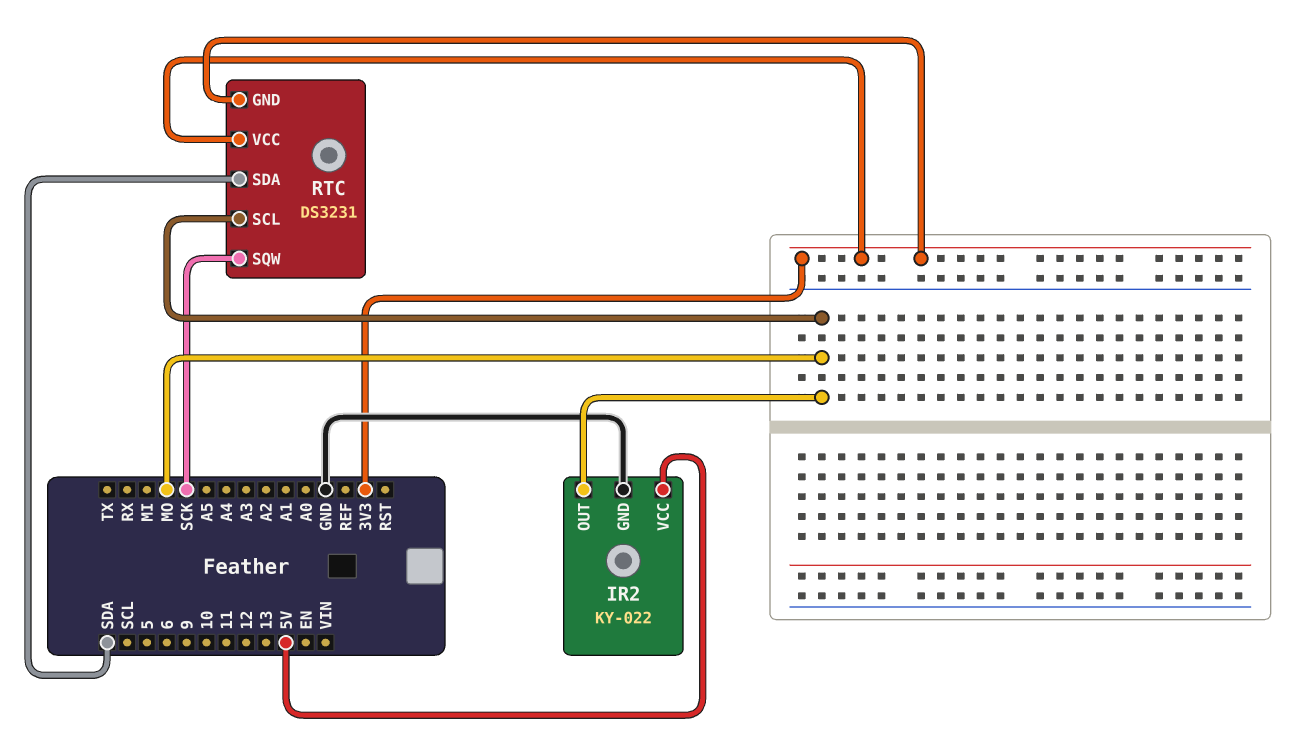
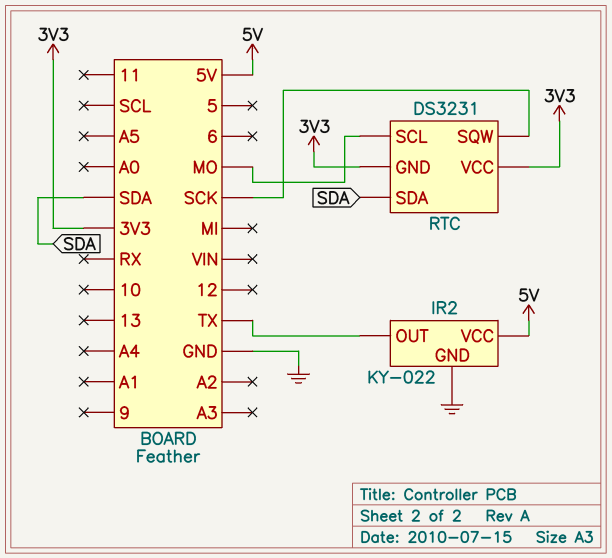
IR2 pin OUT: MO -> TX

